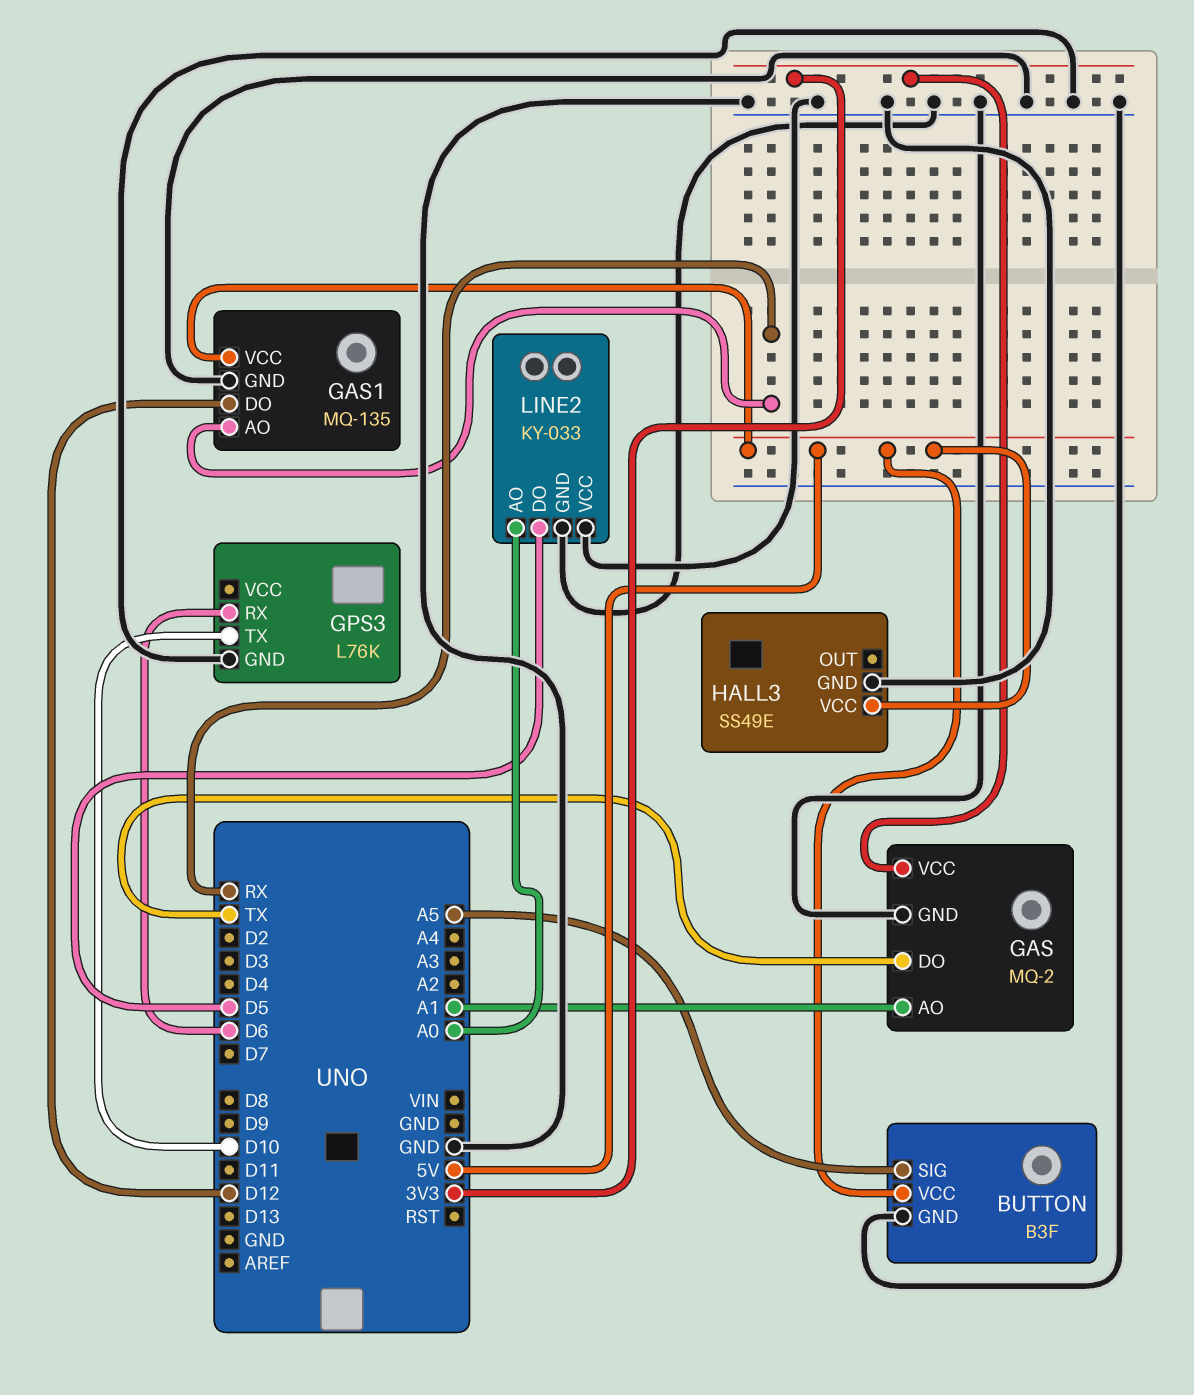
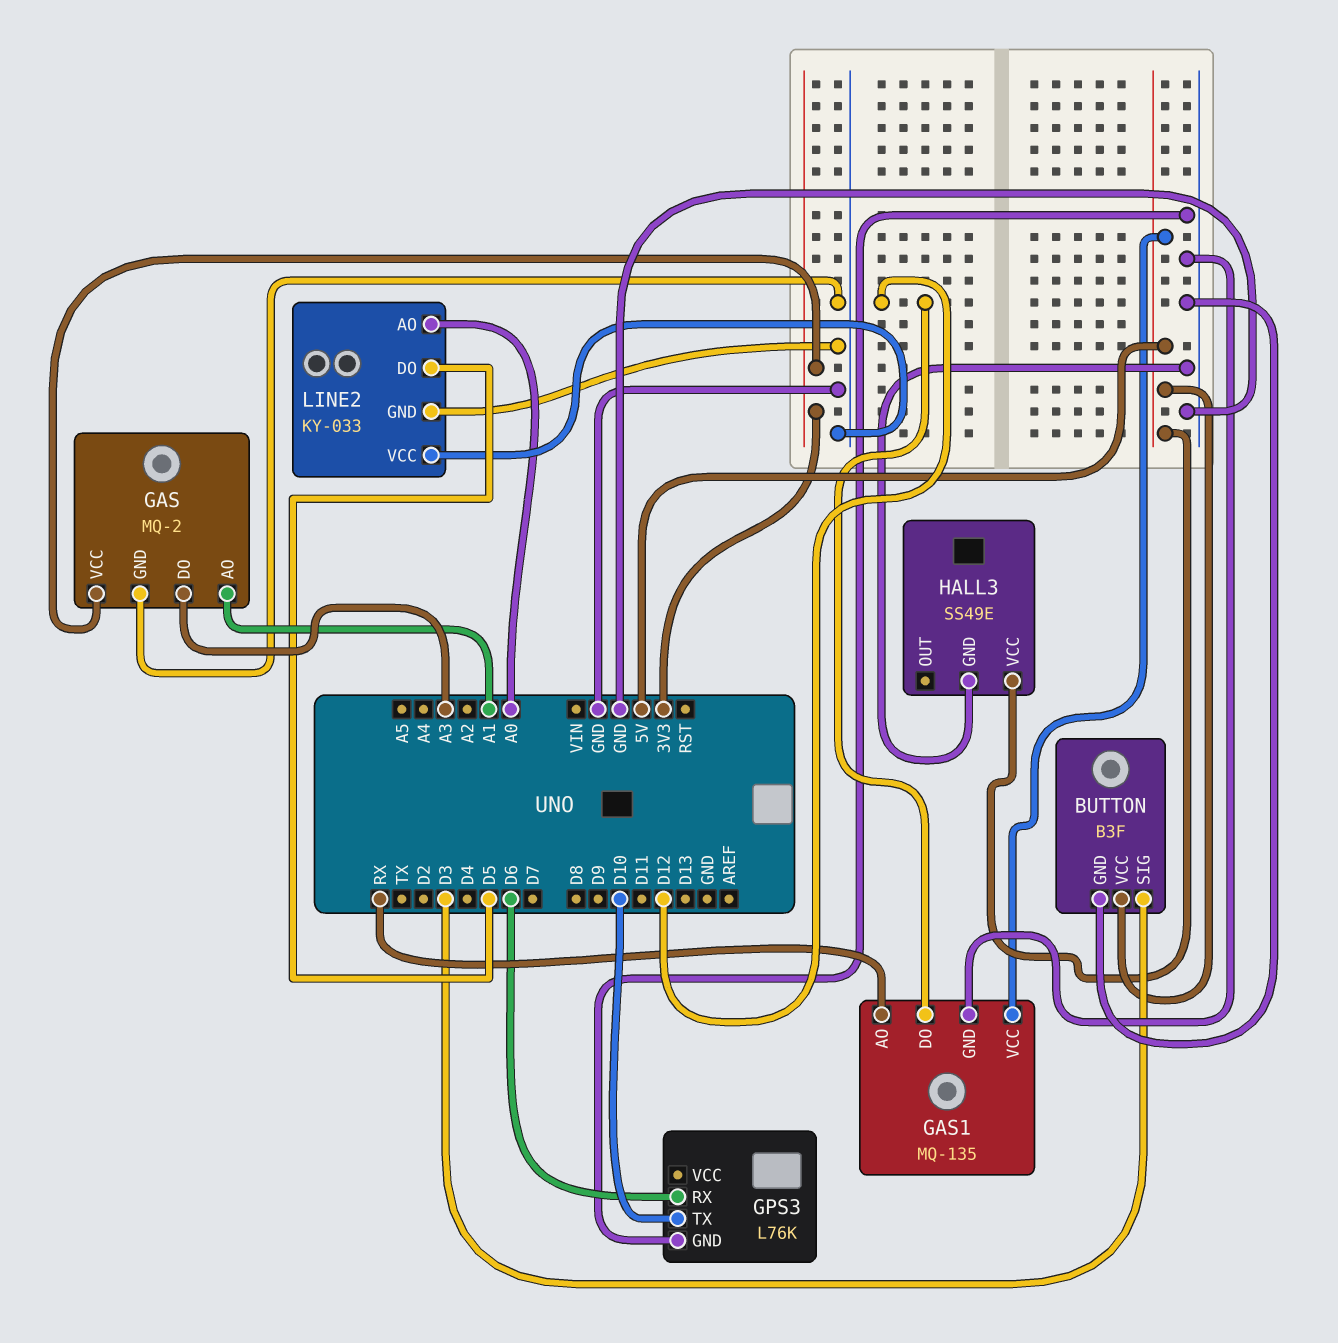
BUTTON pin SIG: A5 -> D3
GAS pin DO: TX -> A3

